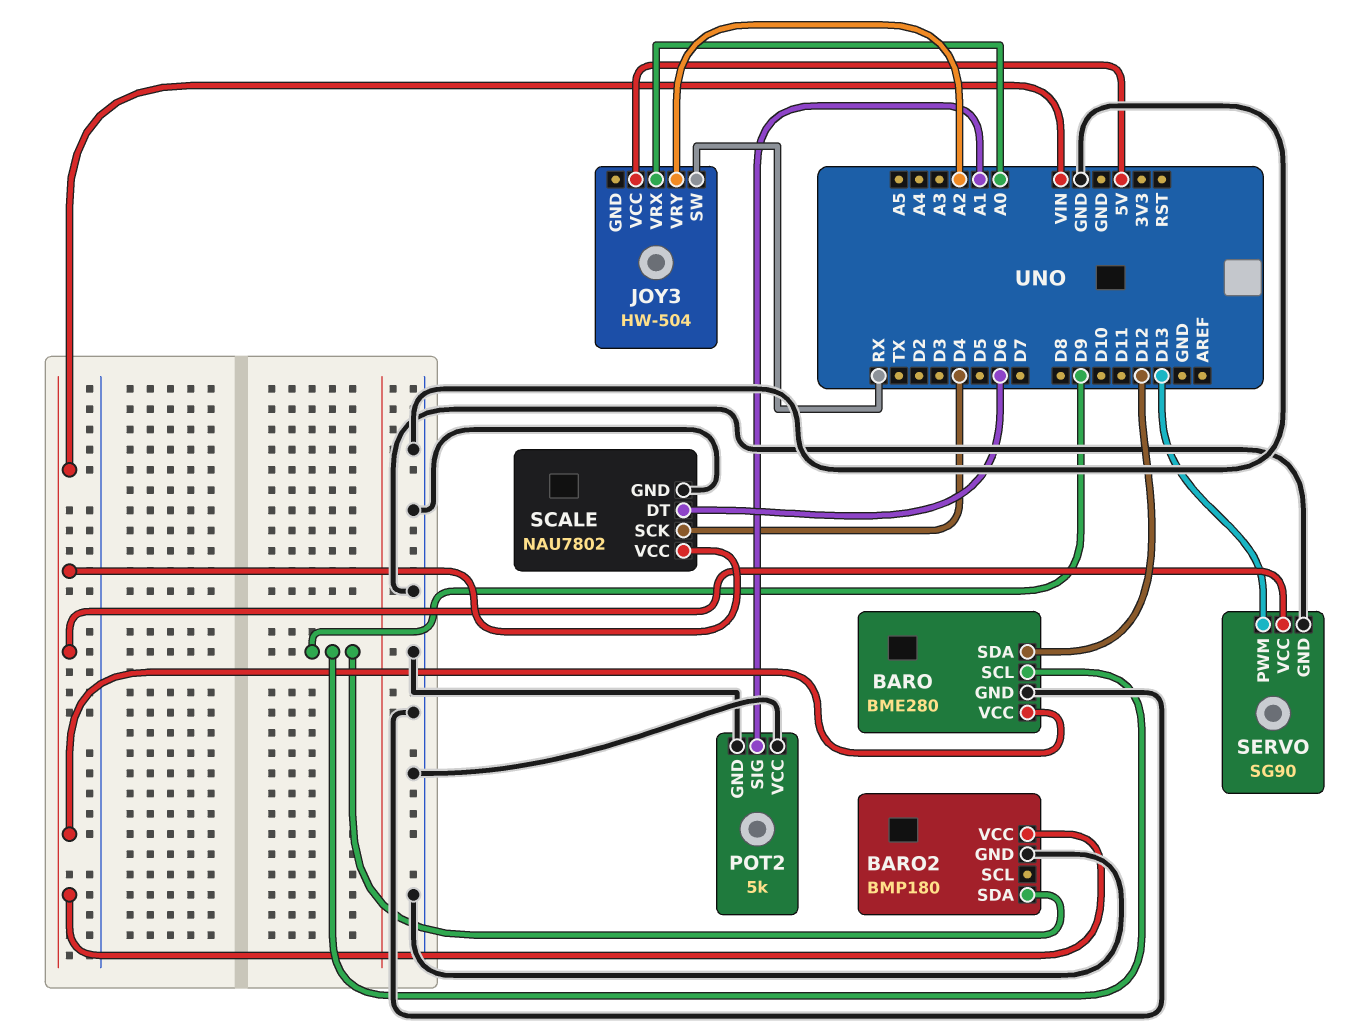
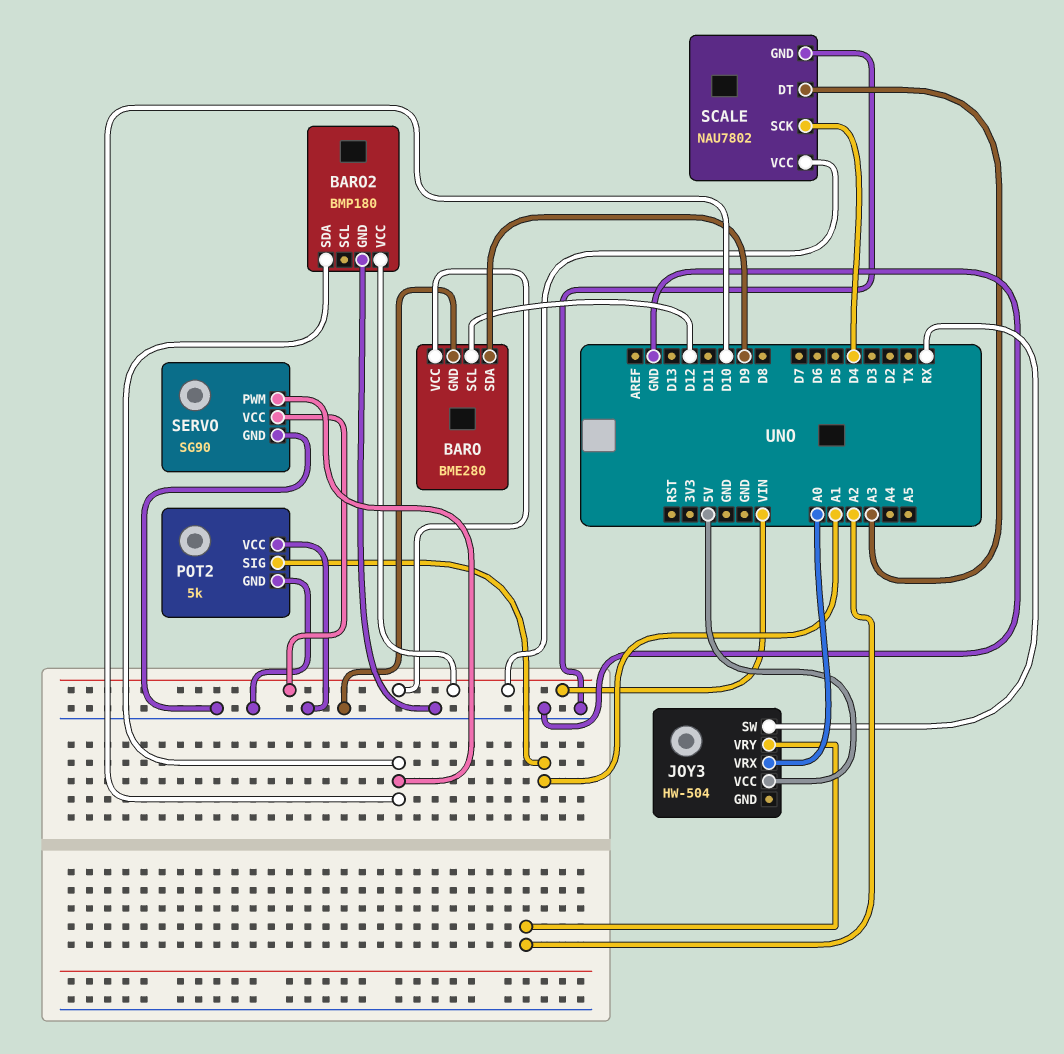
BARO pin SCL: D9 -> D12
BARO pin SDA: D12 -> D9
BARO2 pin SDA: D9 -> D10
SCALE pin DT: D6 -> A3
SERVO pin PWM: D13 -> D10

